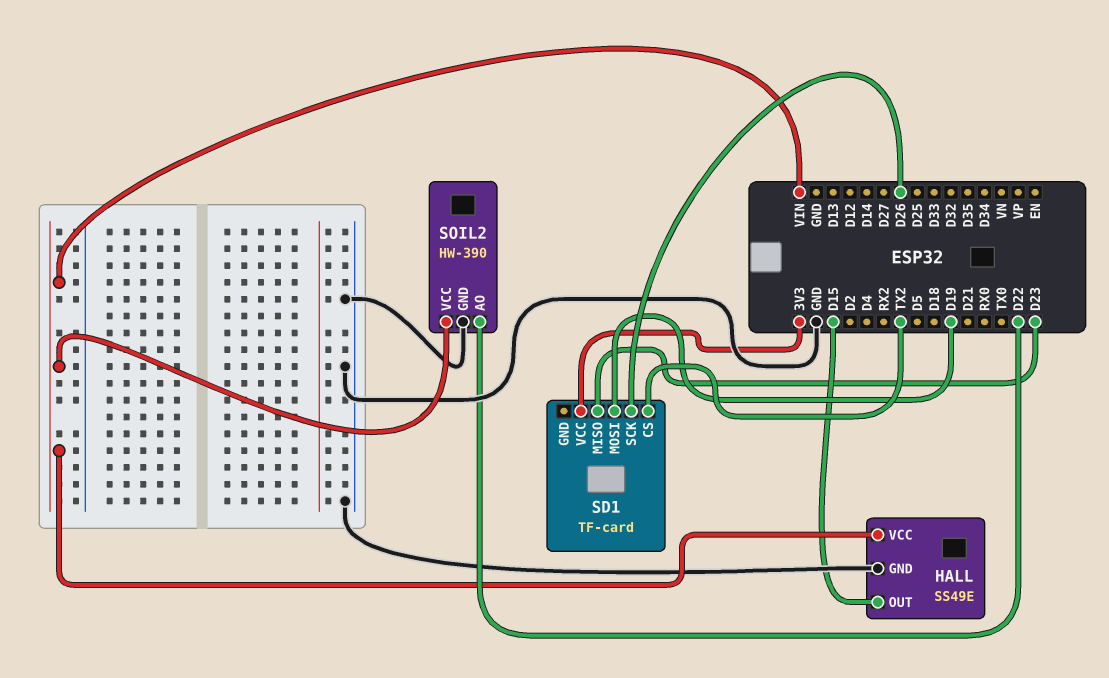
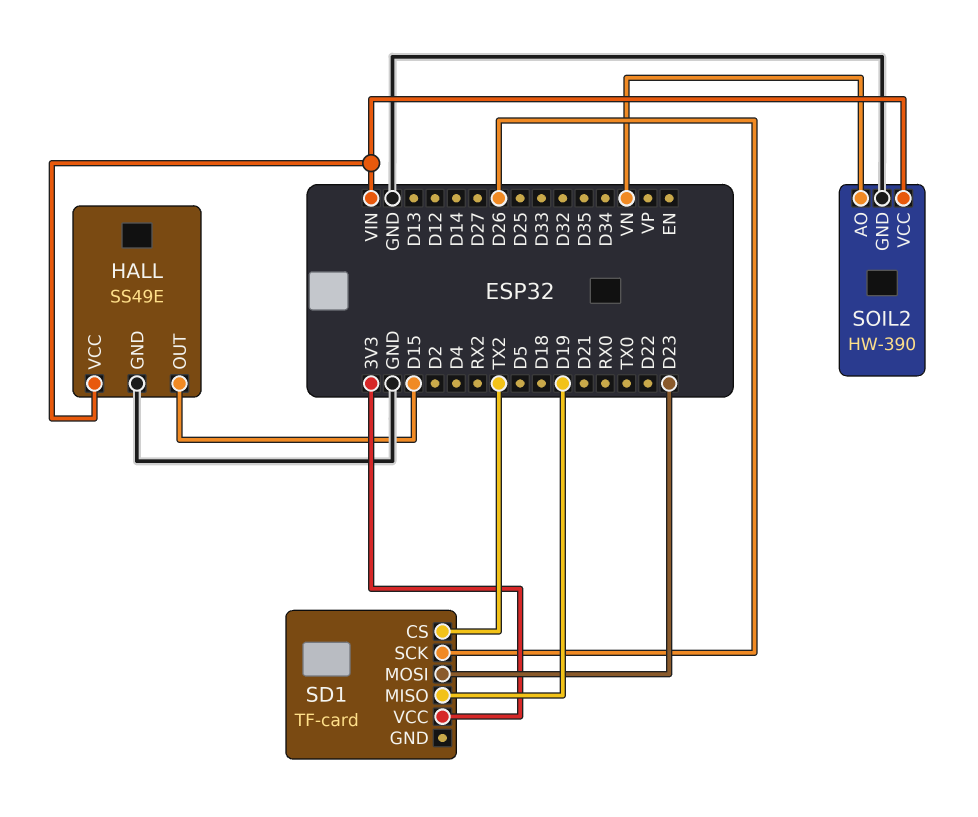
SD1 pin MISO: D23 -> D19
SD1 pin MOSI: D19 -> D23
SOIL2 pin AO: D22 -> VN

